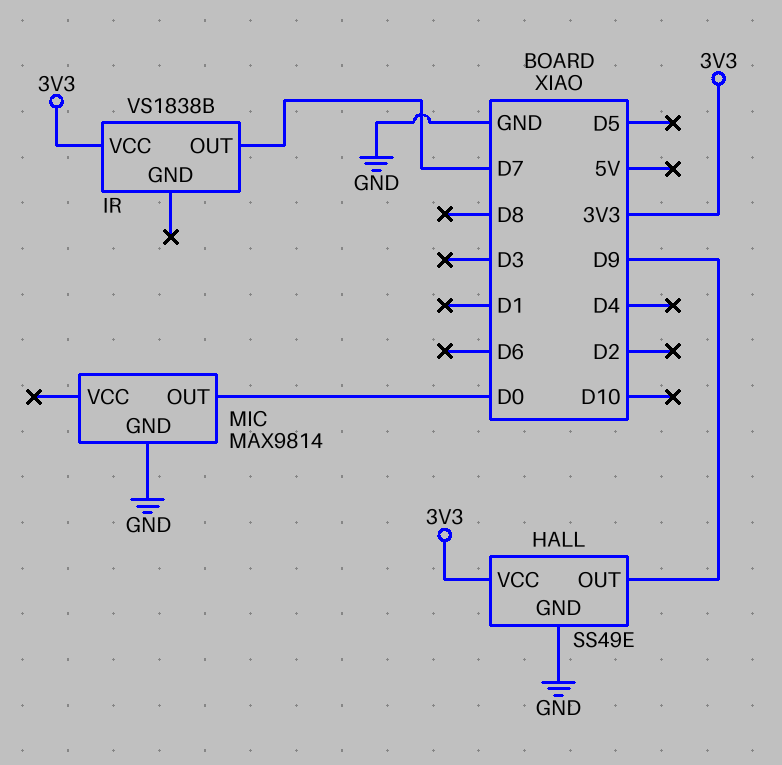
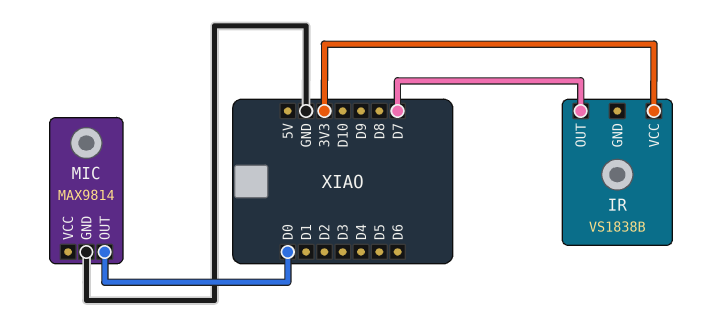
HALL: SS49E -> none
HALL pin GND: GND -> none
HALL pin OUT: D9 -> none
HALL pin VCC: 3V3 -> none

